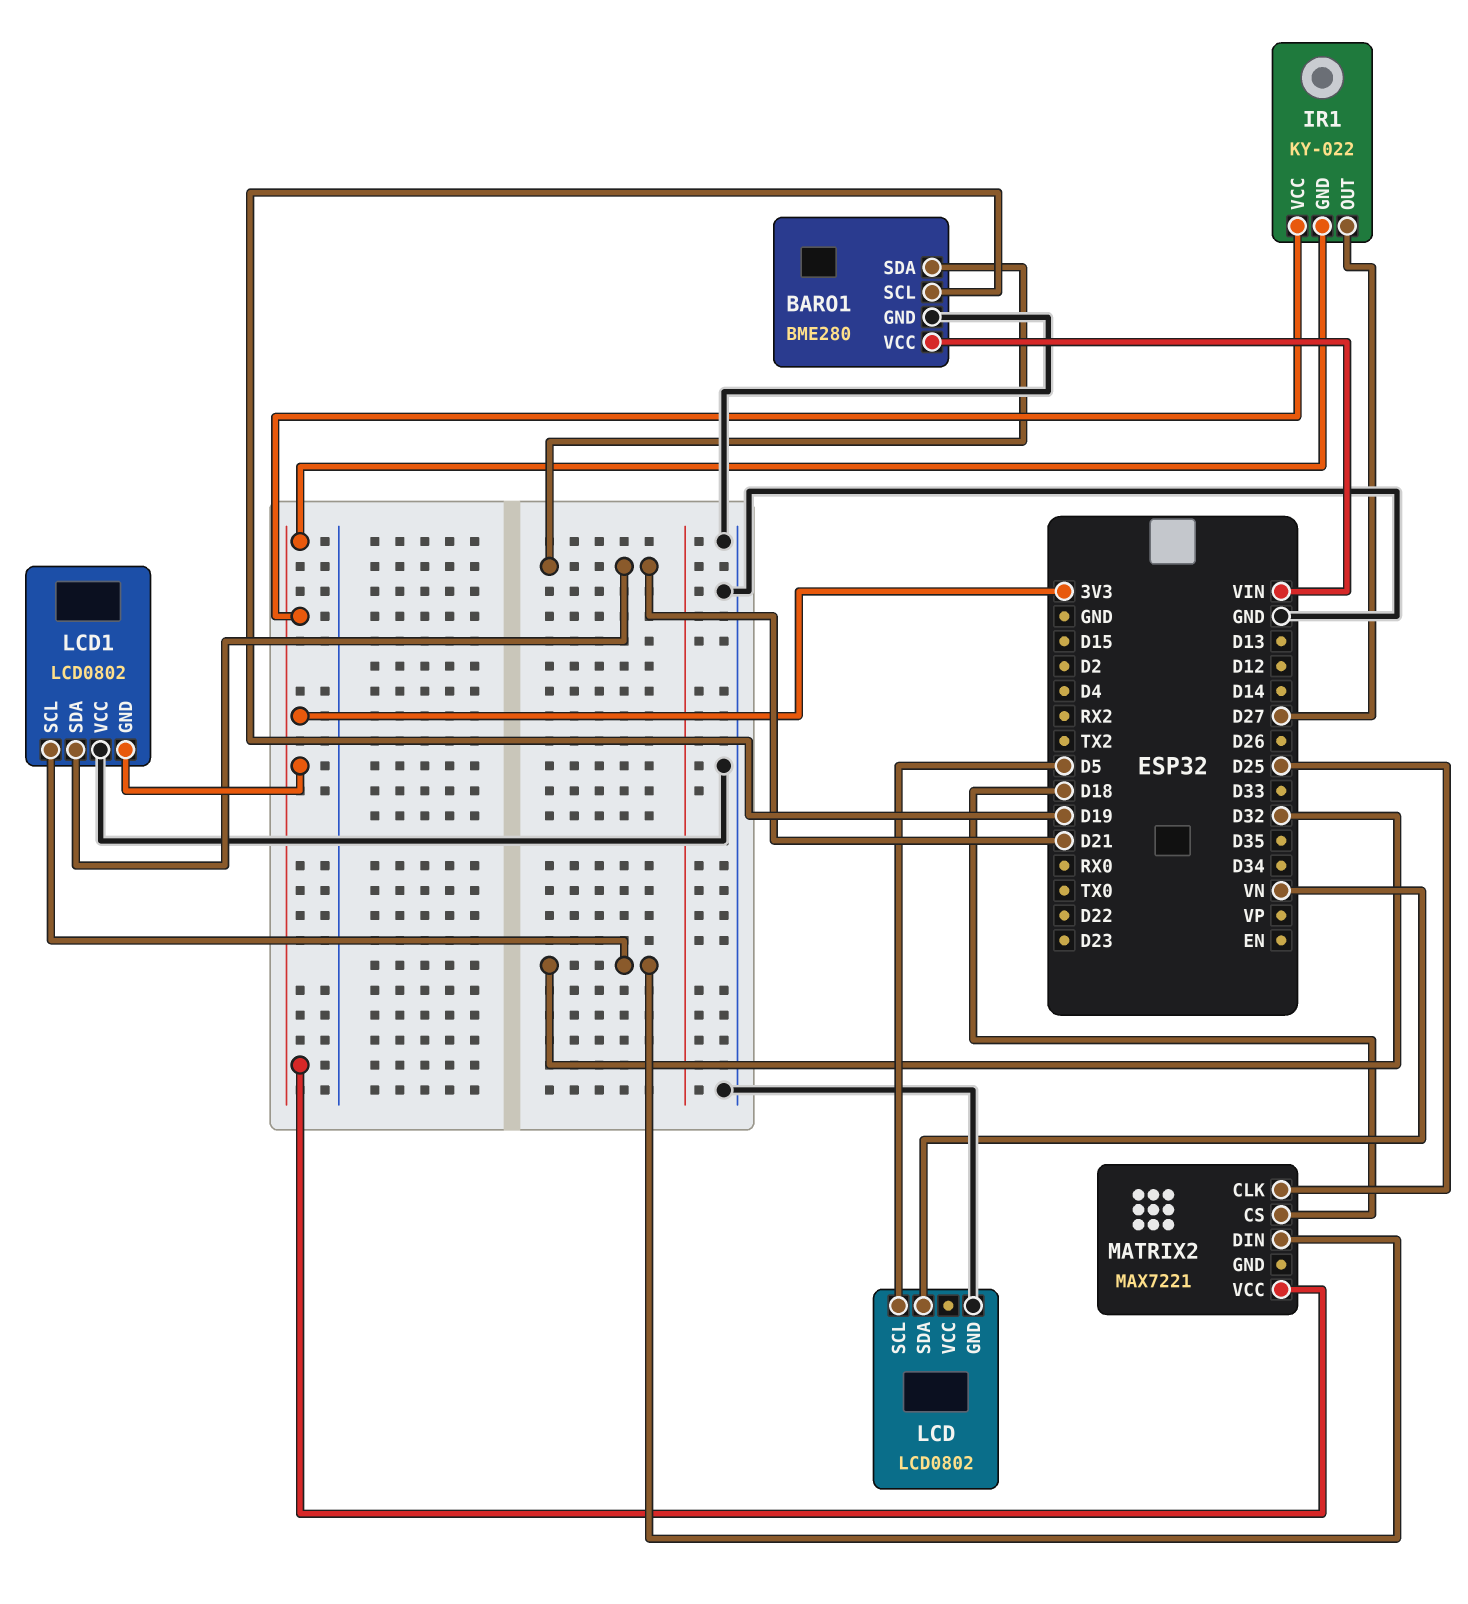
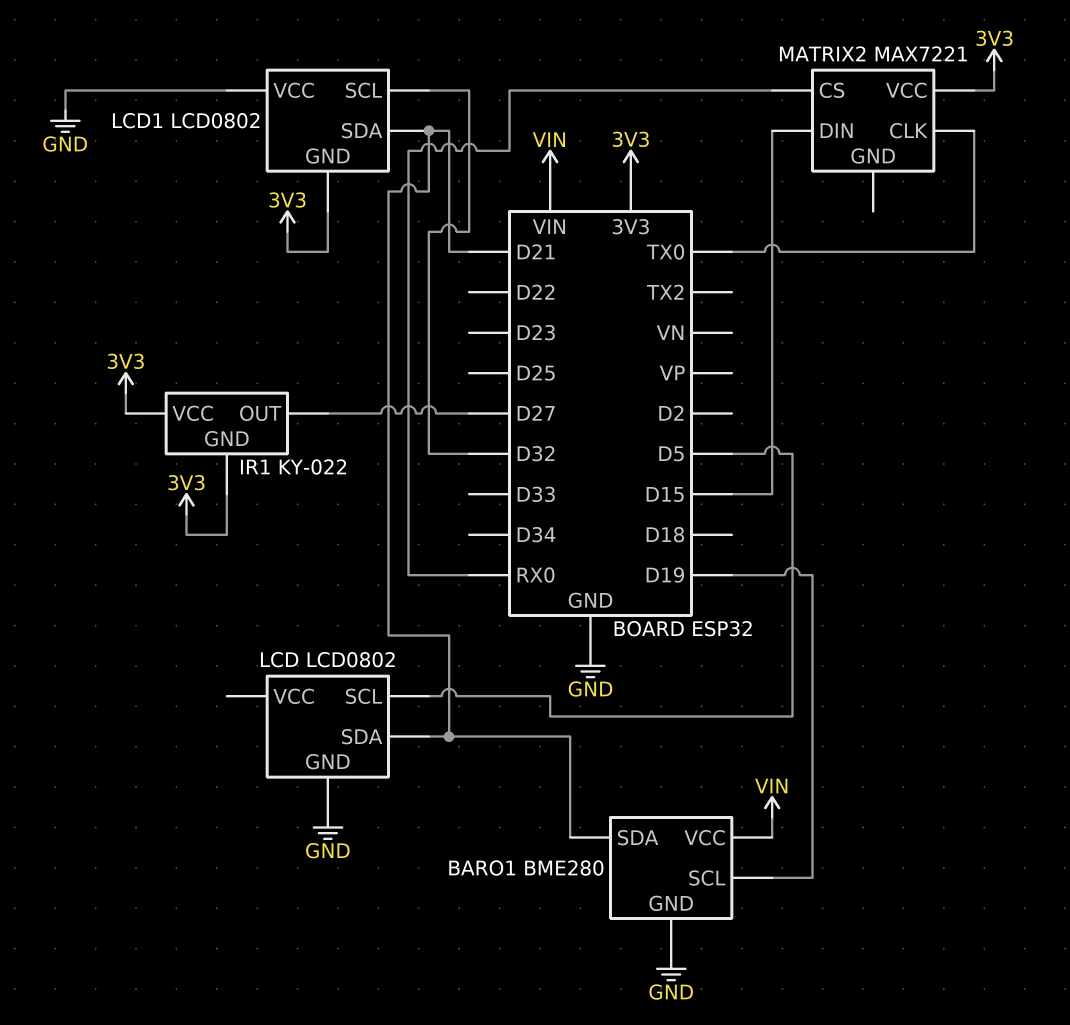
LCD pin SDA: VN -> D21
MATRIX2 pin CLK: D25 -> TX0
MATRIX2 pin CS: D18 -> RX0
MATRIX2 pin DIN: D32 -> D15

